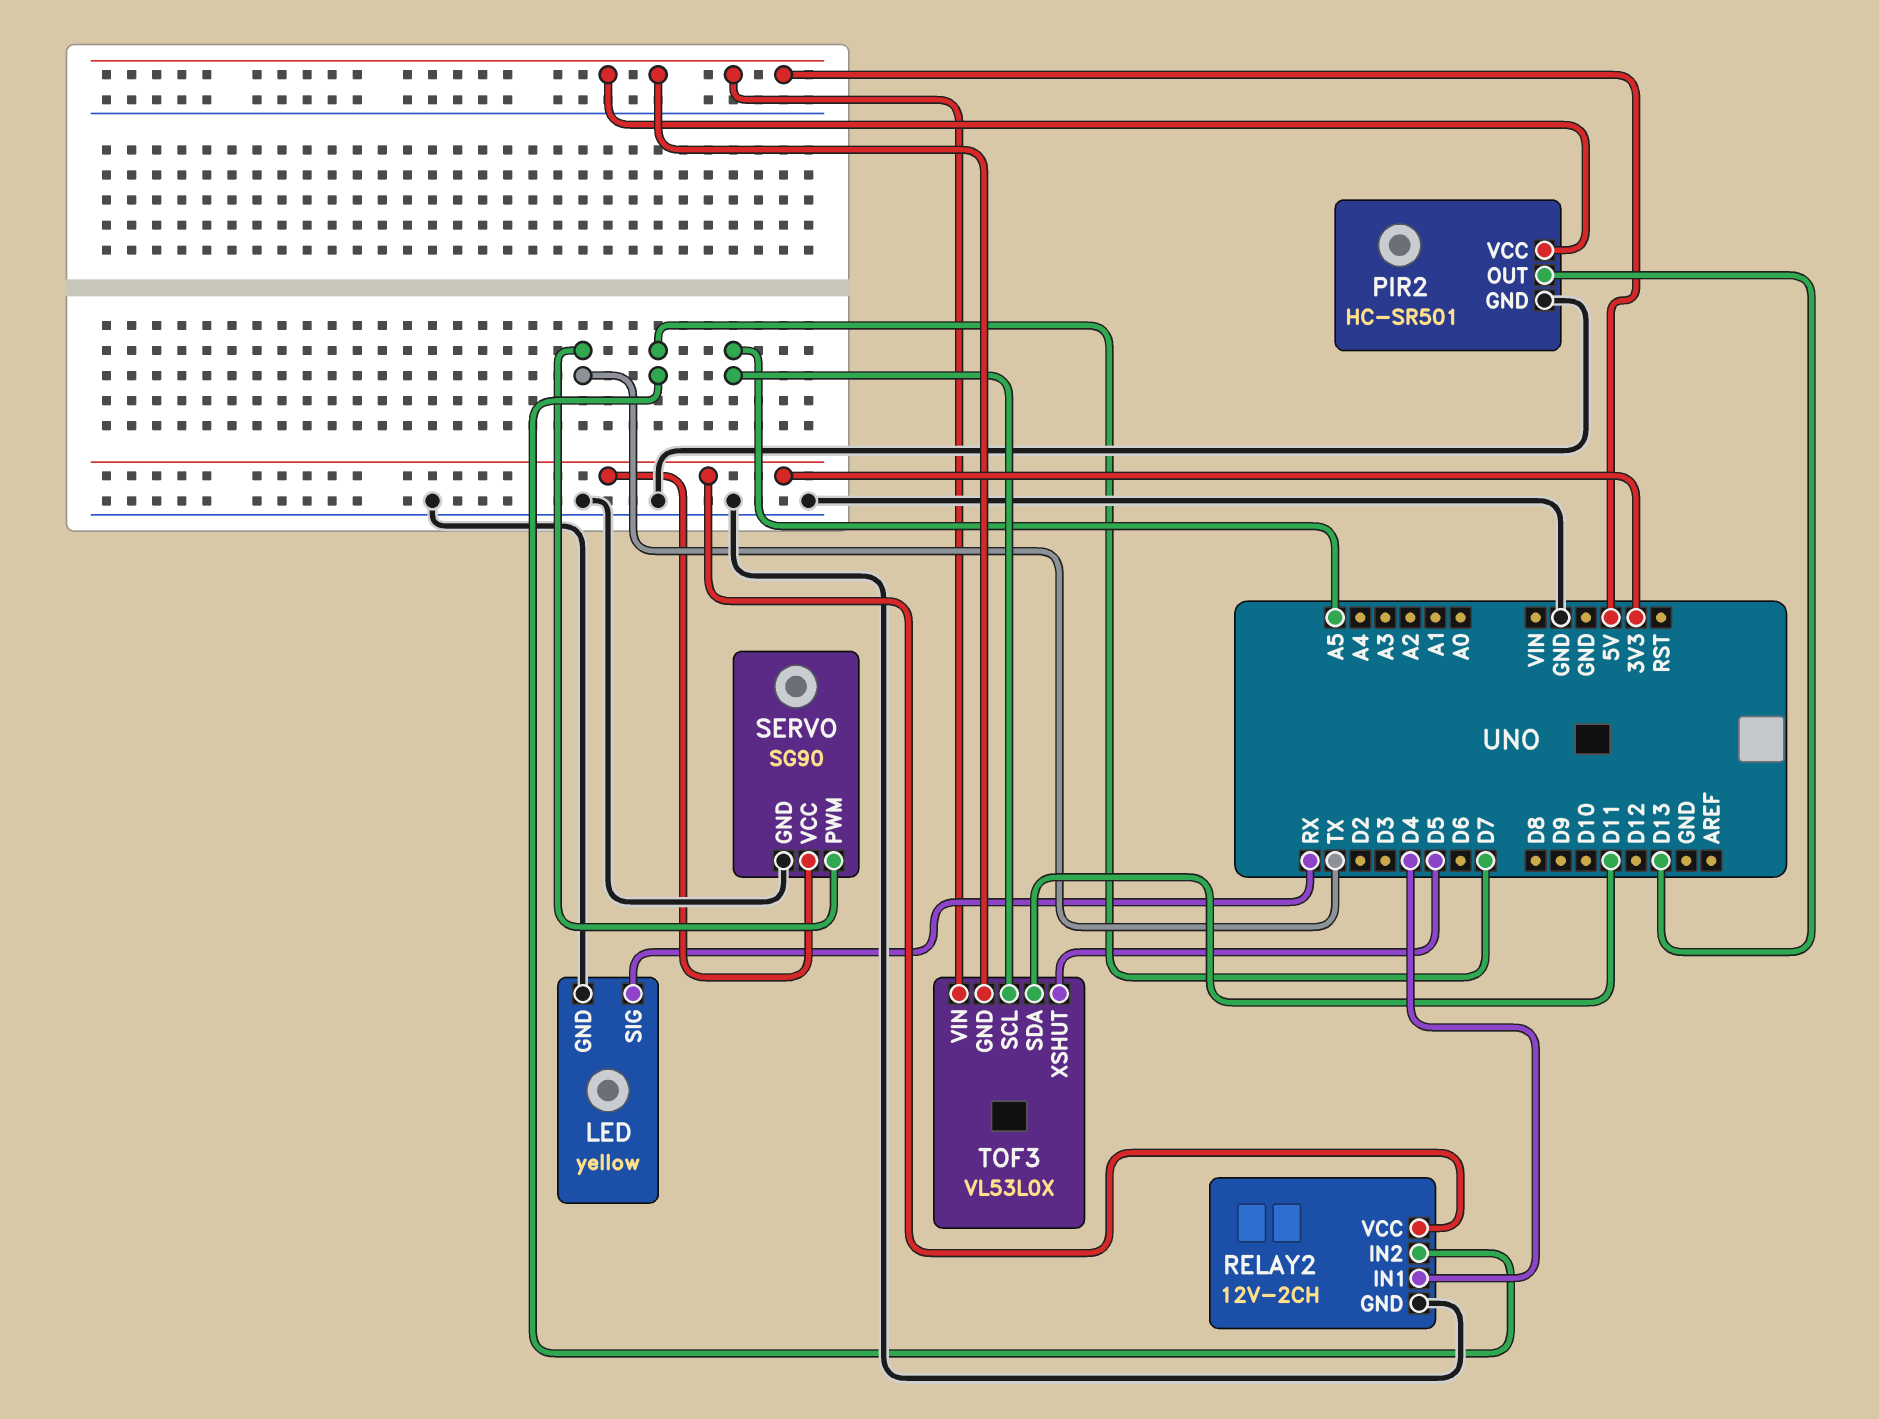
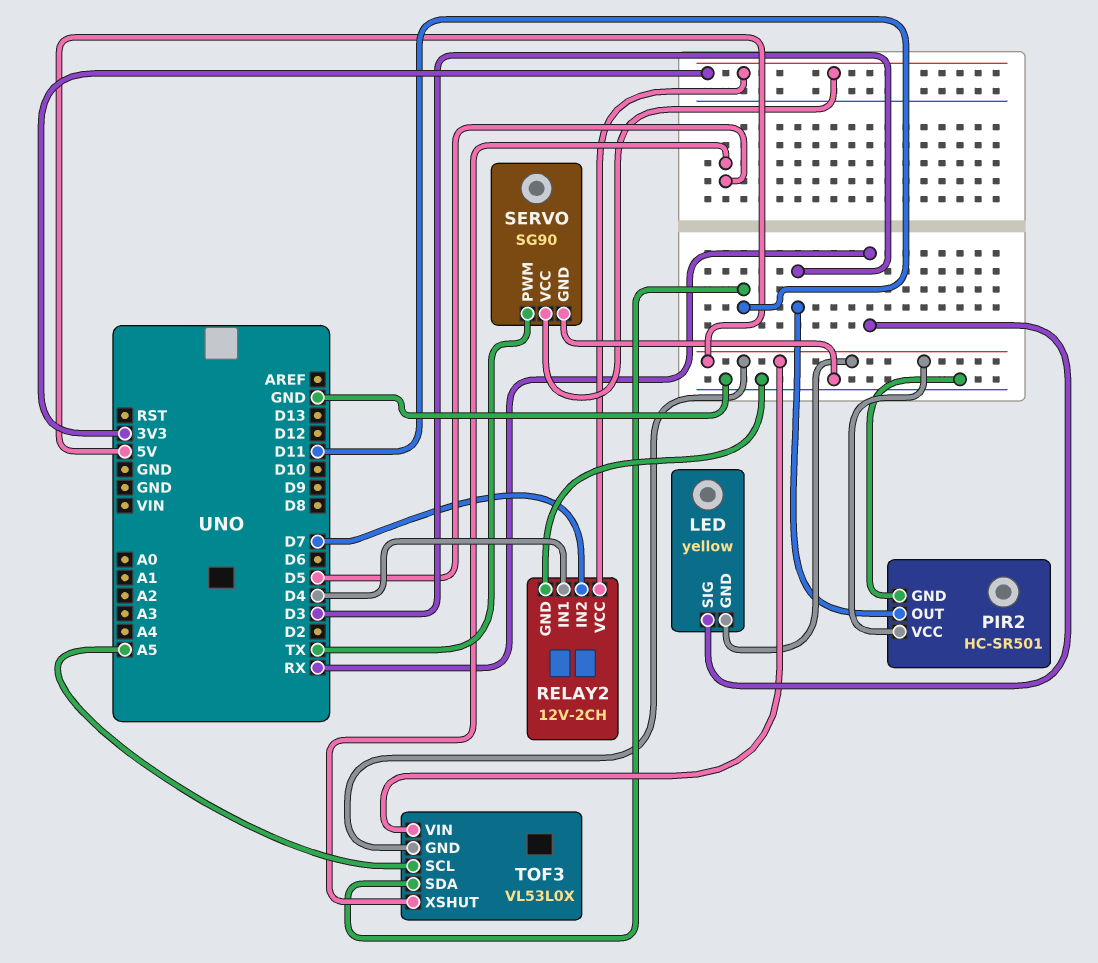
LED pin GND: GND -> 5V
PIR2 pin OUT: D13 -> D3

